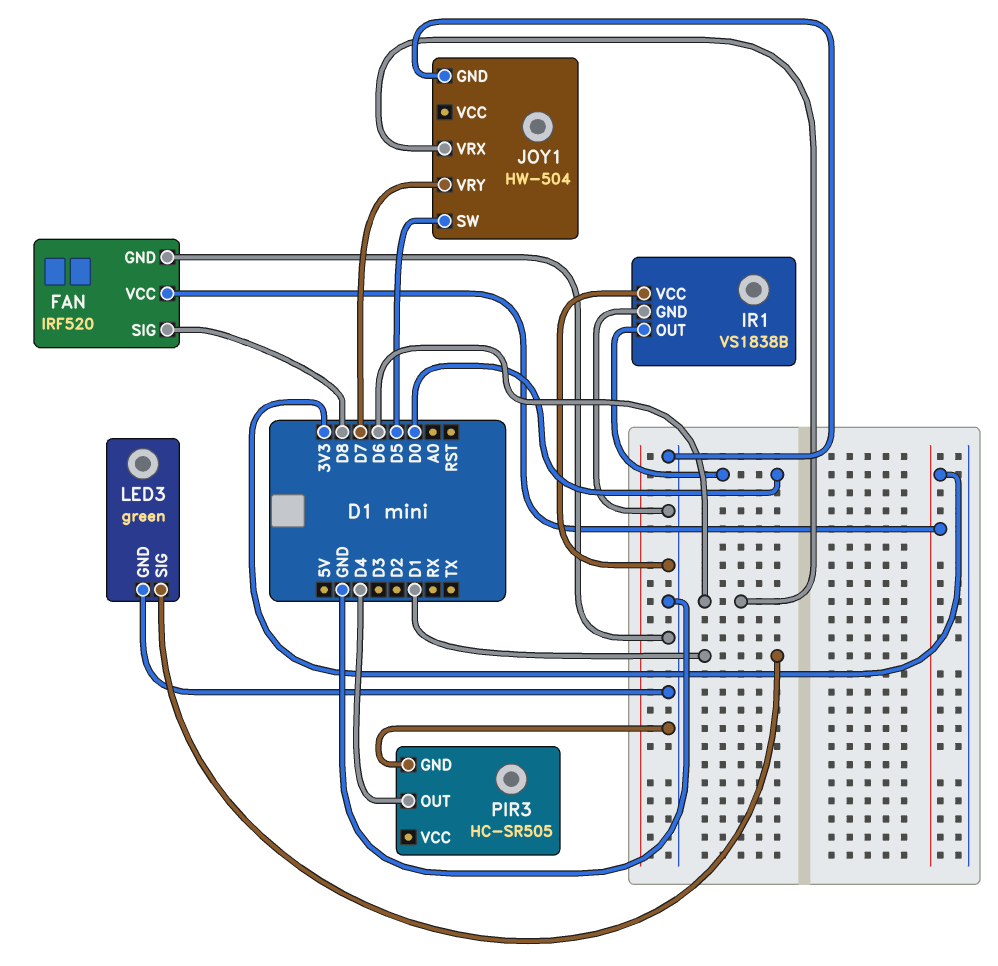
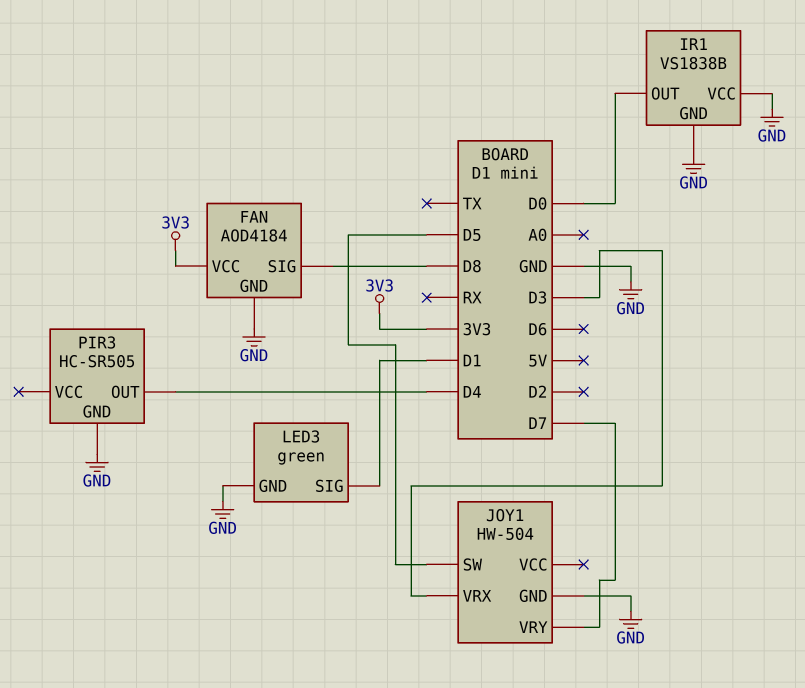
FAN: IRF520 -> AOD4184
JOY1 pin VRX: D6 -> D3

